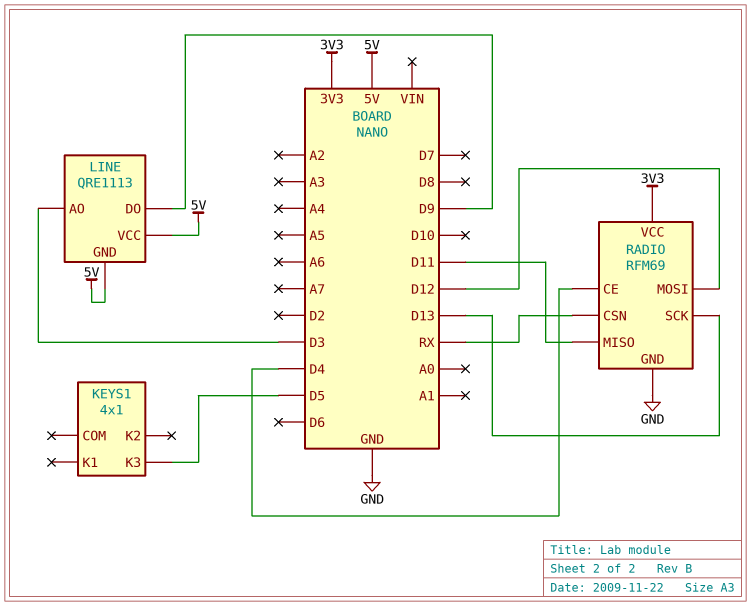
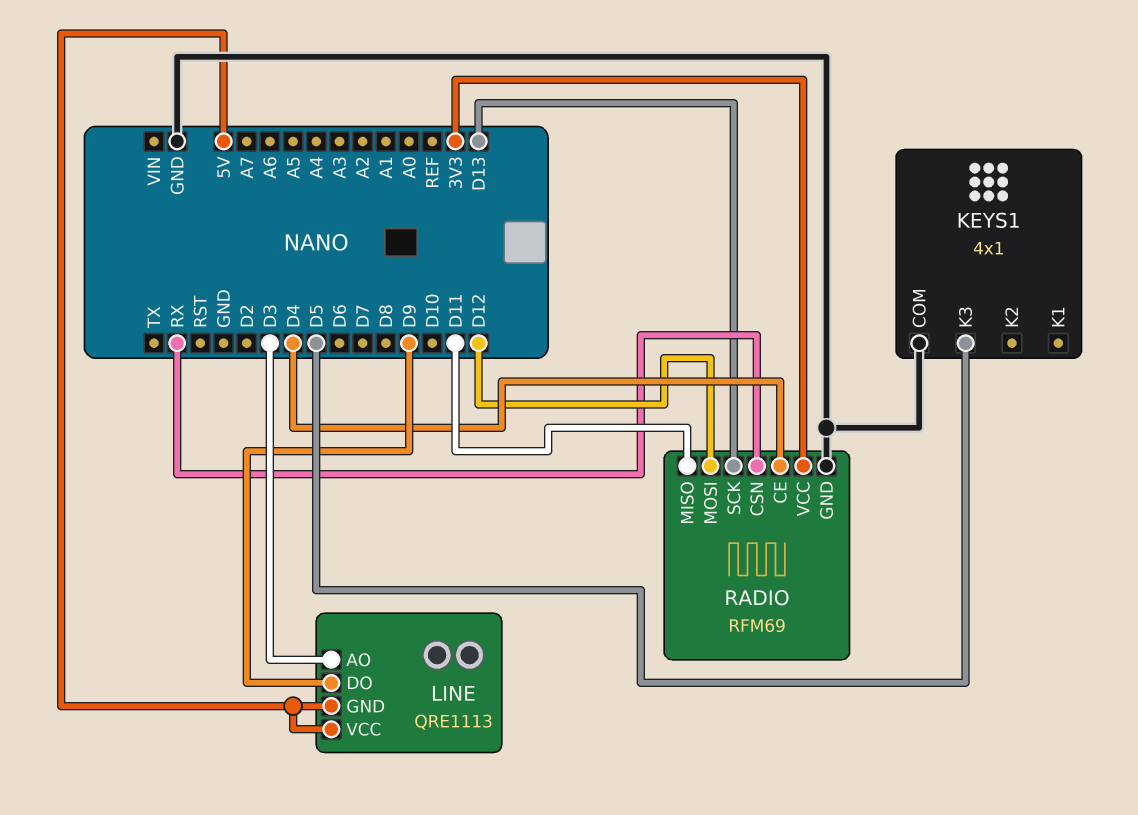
KEYS1 pin COM: none -> GND

